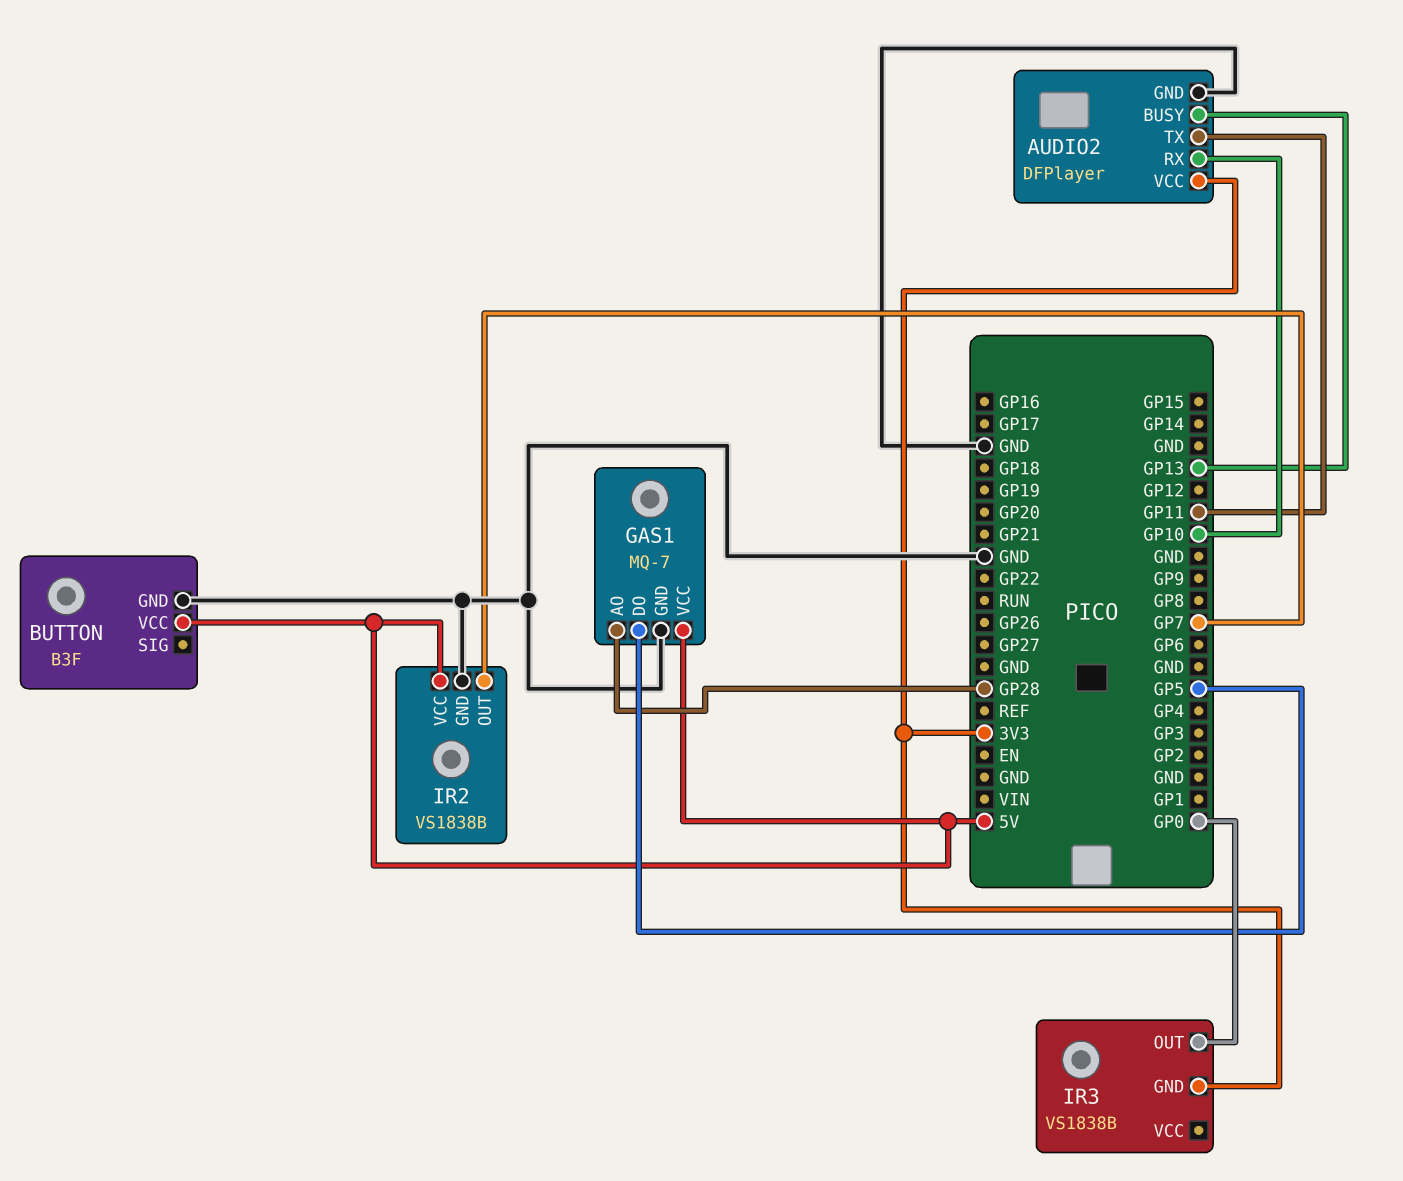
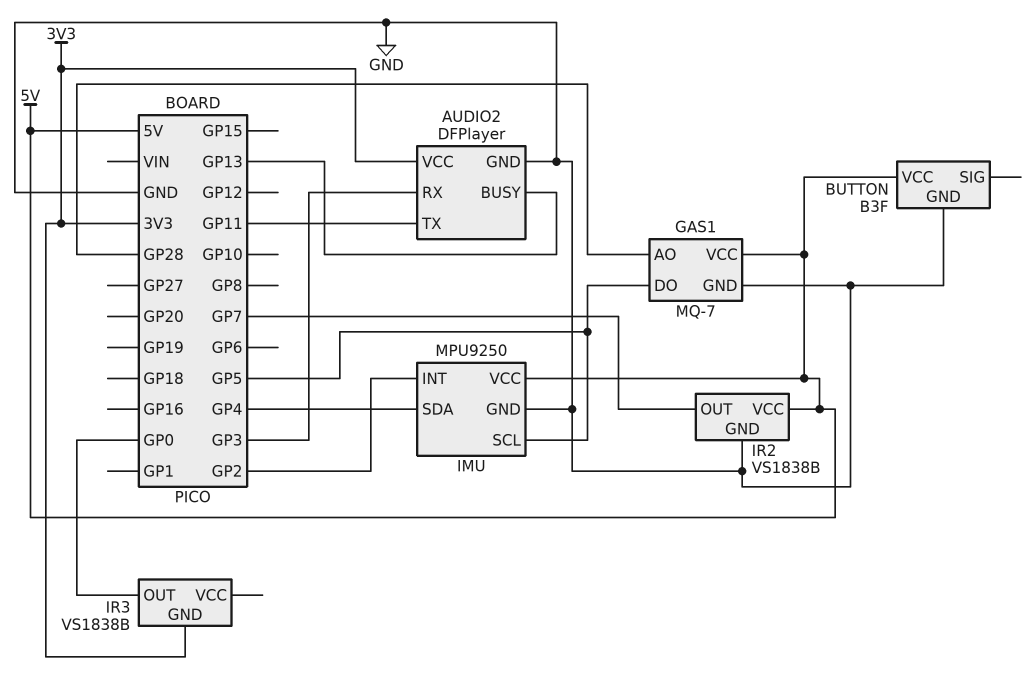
AUDIO2 pin RX: GP10 -> GP3
IMU: none -> MPU9250
IMU pin GND: none -> GND
IMU pin INT: none -> GP2
IMU pin SCL: none -> GP5
IMU pin SDA: none -> GP4
IMU pin VCC: none -> 5V

